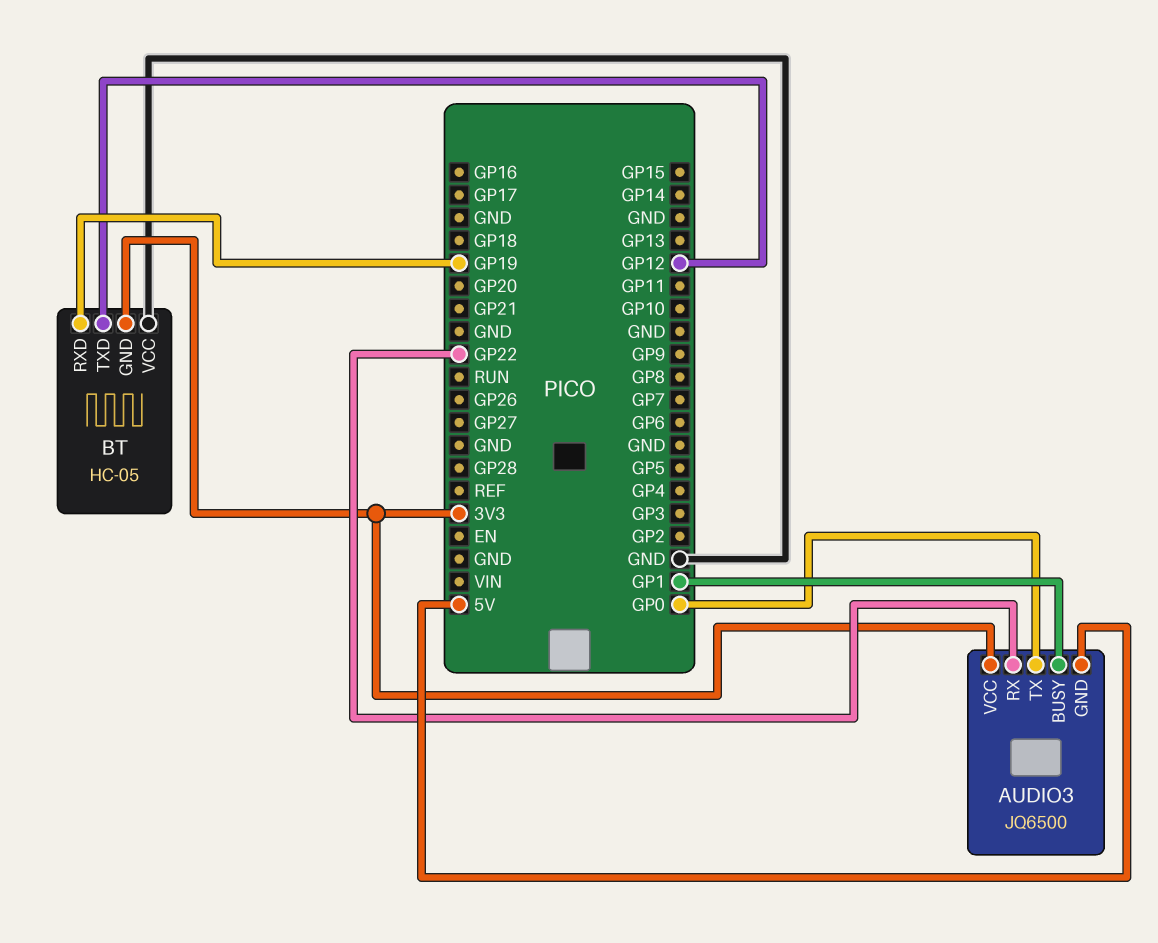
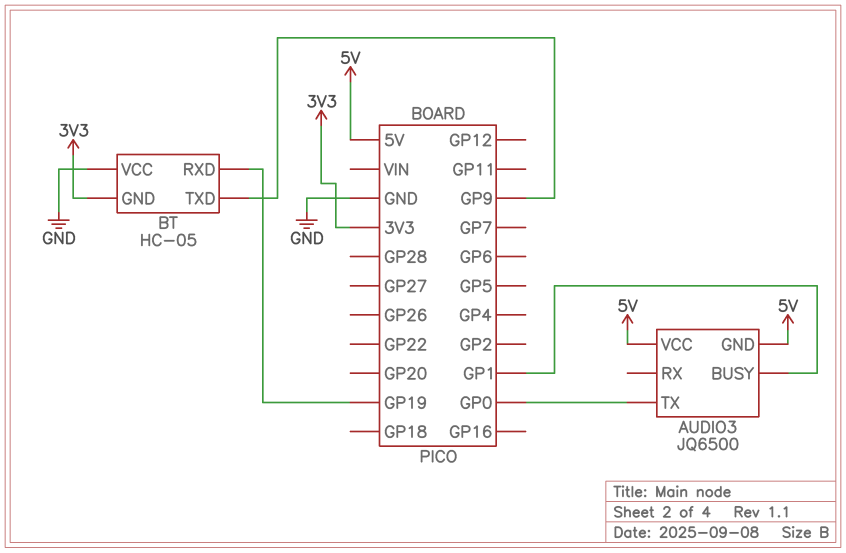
AUDIO3 pin RX: GP22 -> none
AUDIO3 pin VCC: 3V3 -> 5V
BT pin TXD: GP12 -> GP9

